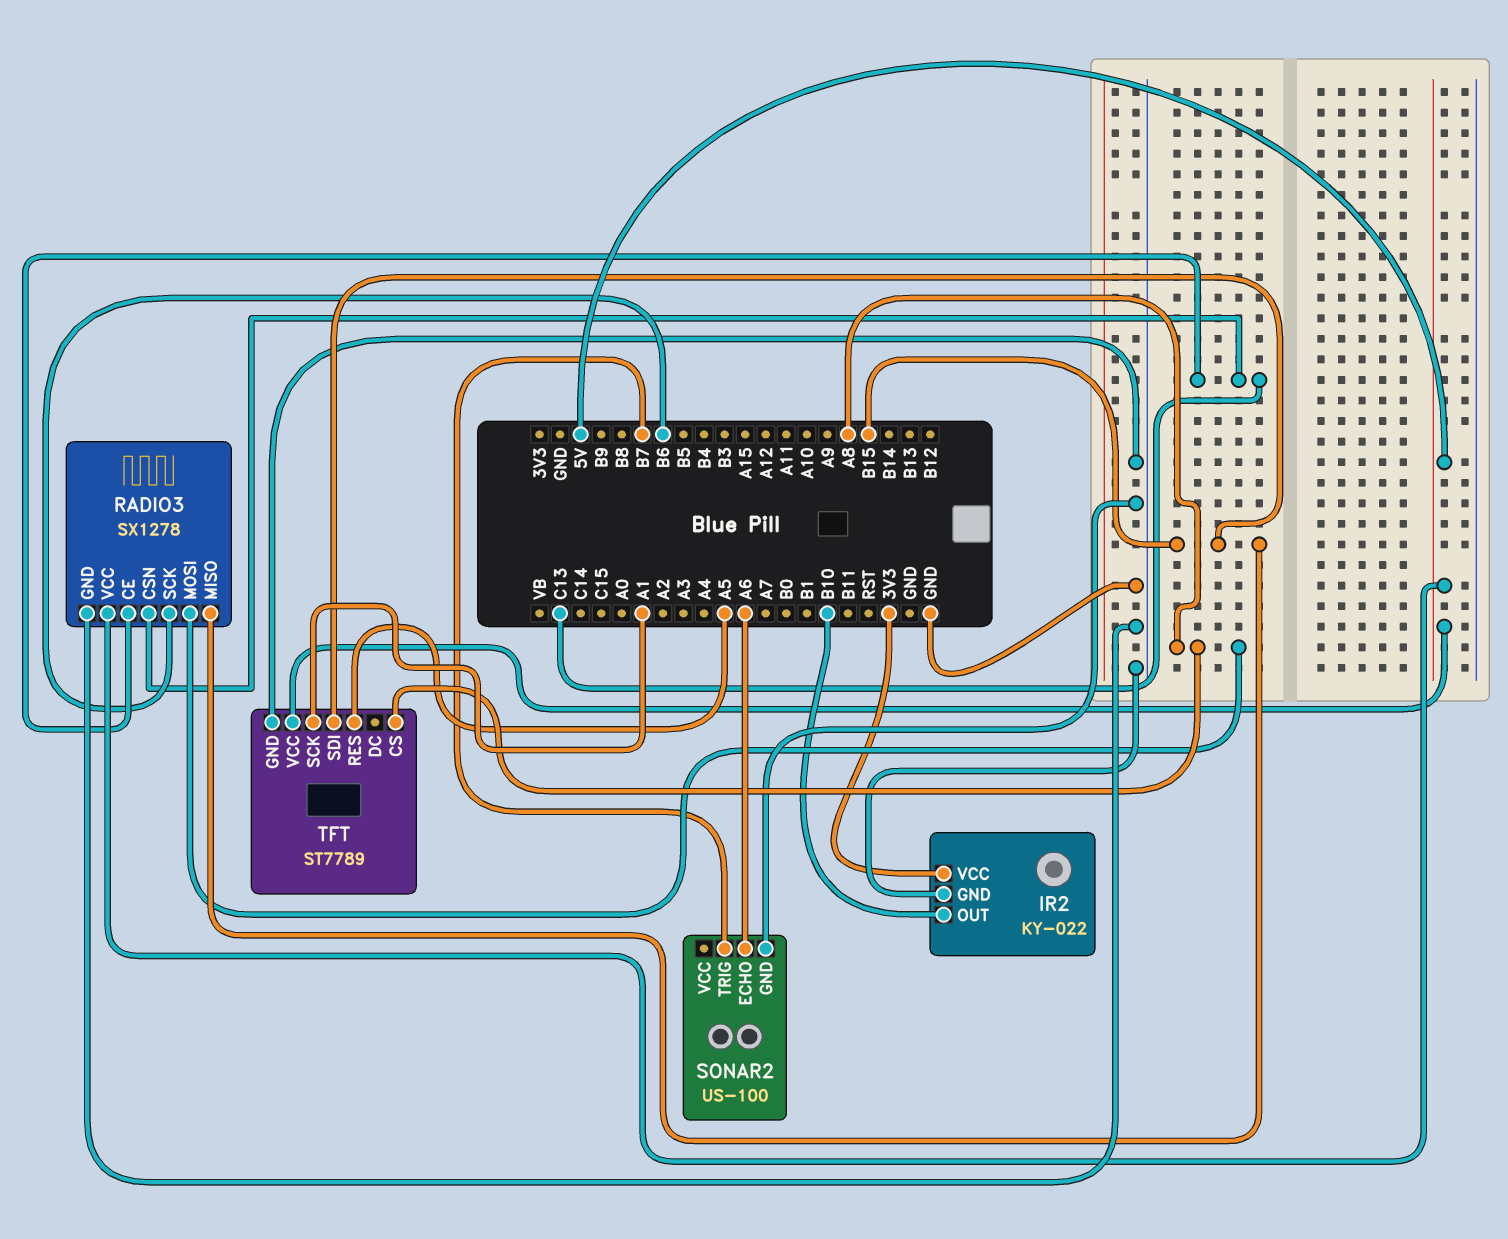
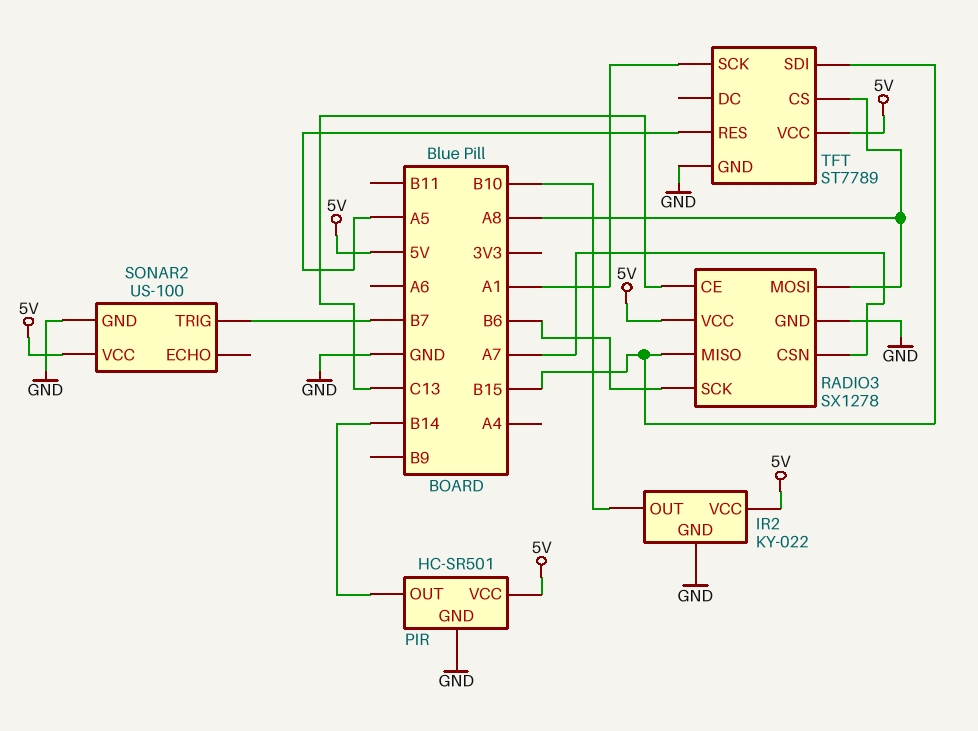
IR2 pin VCC: 3V3 -> 5V
PIR: none -> HC-SR501
PIR pin GND: none -> GND
PIR pin OUT: none -> B14
PIR pin VCC: none -> 5V
RADIO3 pin CSN: C13 -> A7
SONAR2 pin ECHO: A6 -> none
SONAR2 pin VCC: none -> 5V

